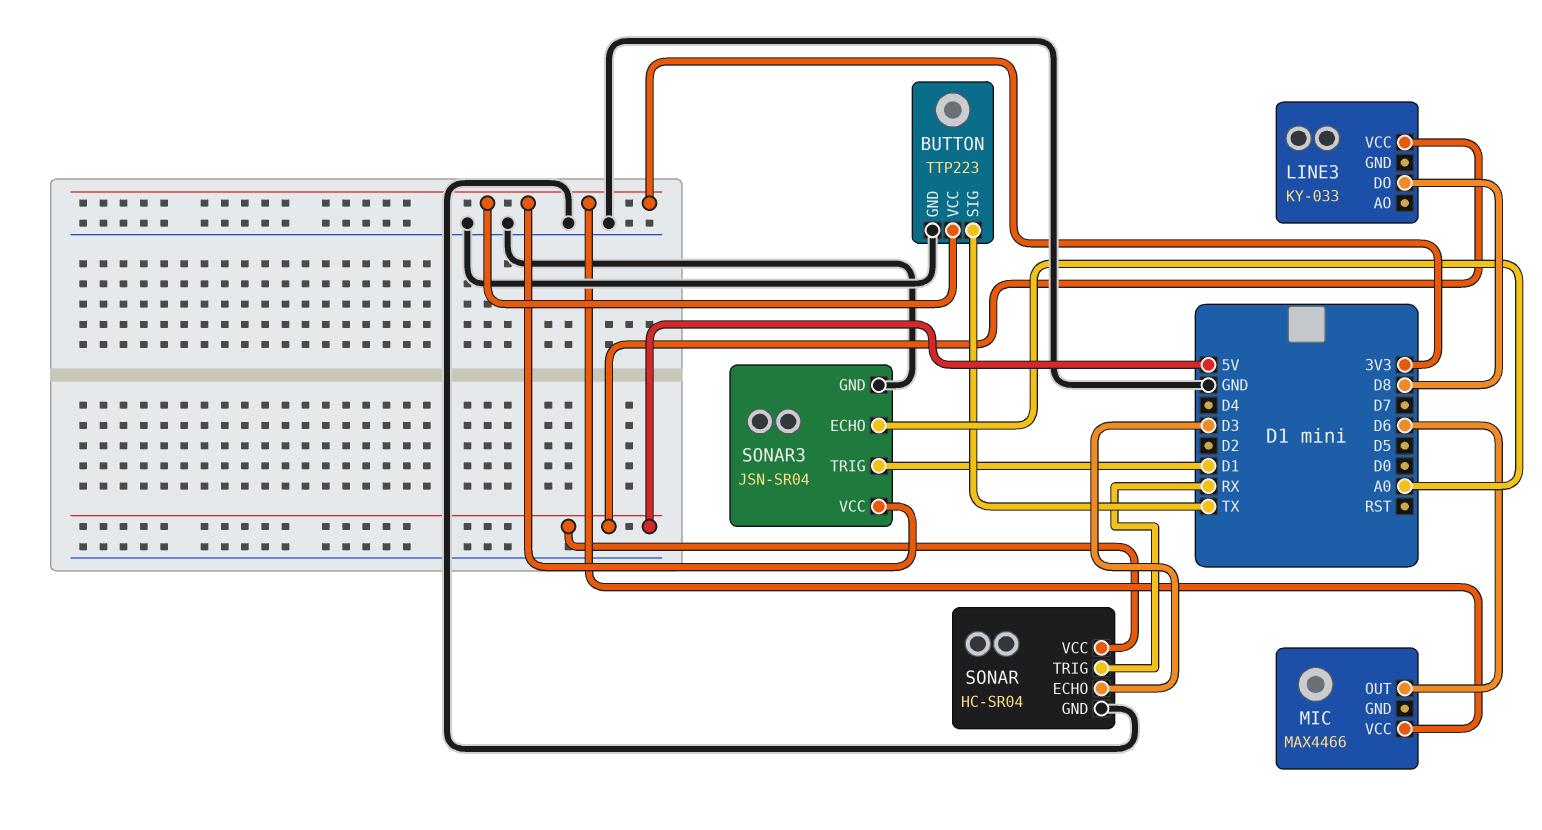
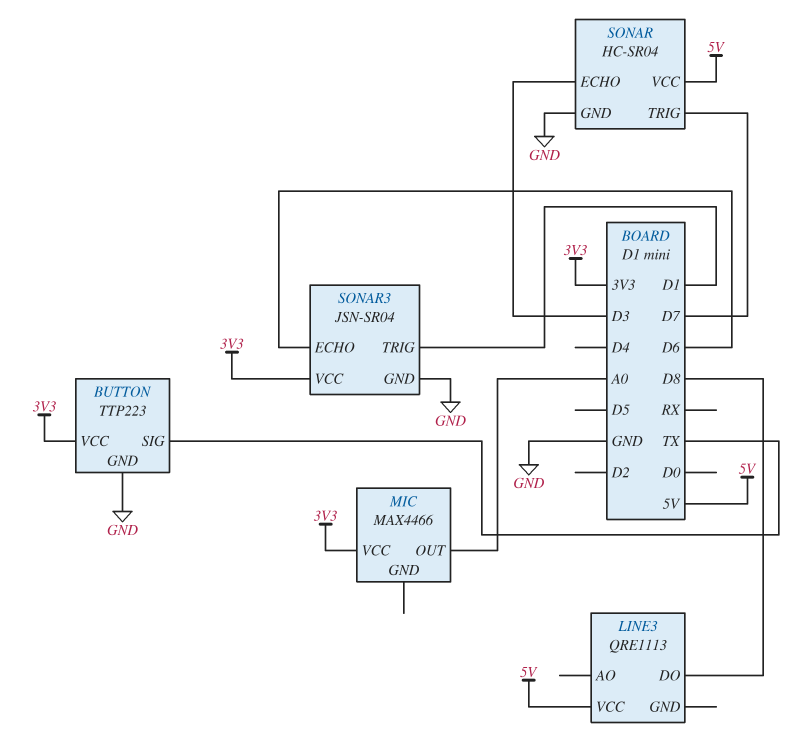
LINE3: KY-033 -> QRE1113
MIC pin OUT: D6 -> A0
SONAR pin TRIG: RX -> D7
SONAR3 pin ECHO: A0 -> D6

